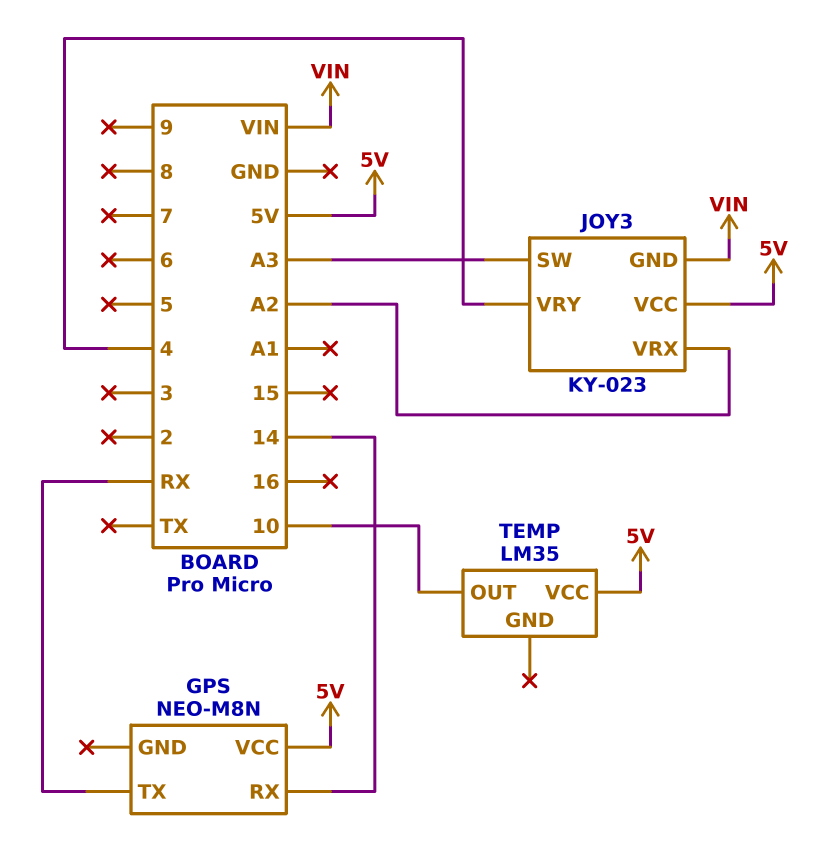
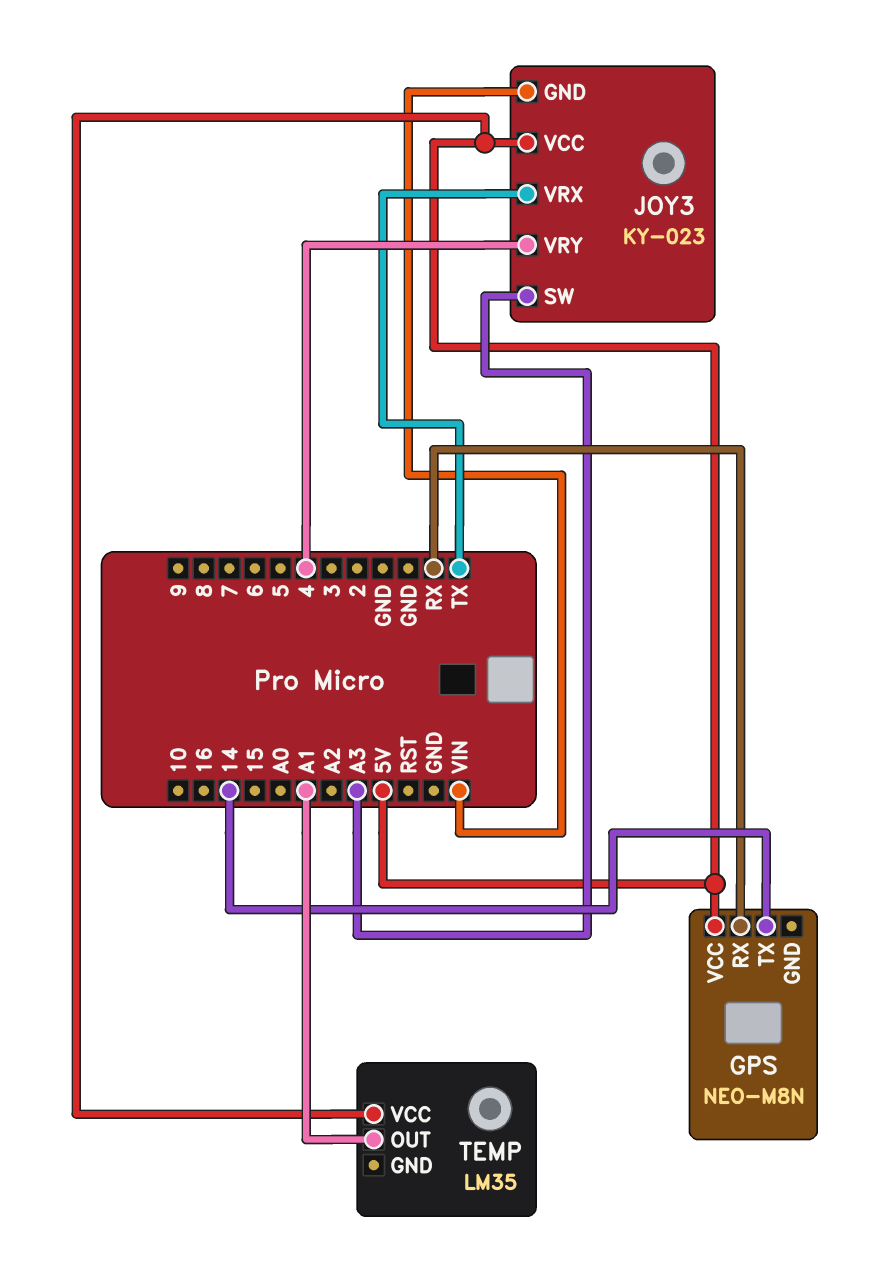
GPS pin RX: 14 -> RX
GPS pin TX: RX -> 14
JOY3 pin VRX: A2 -> TX
TEMP pin OUT: 10 -> A1

